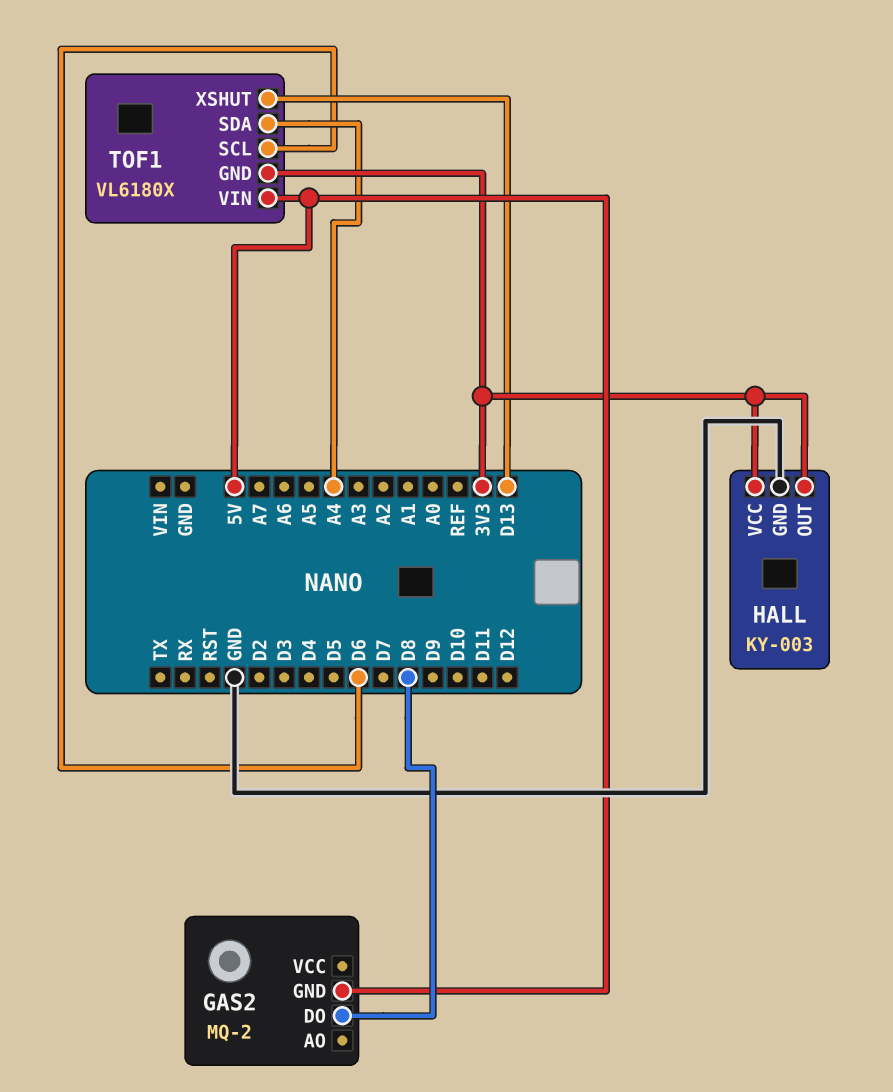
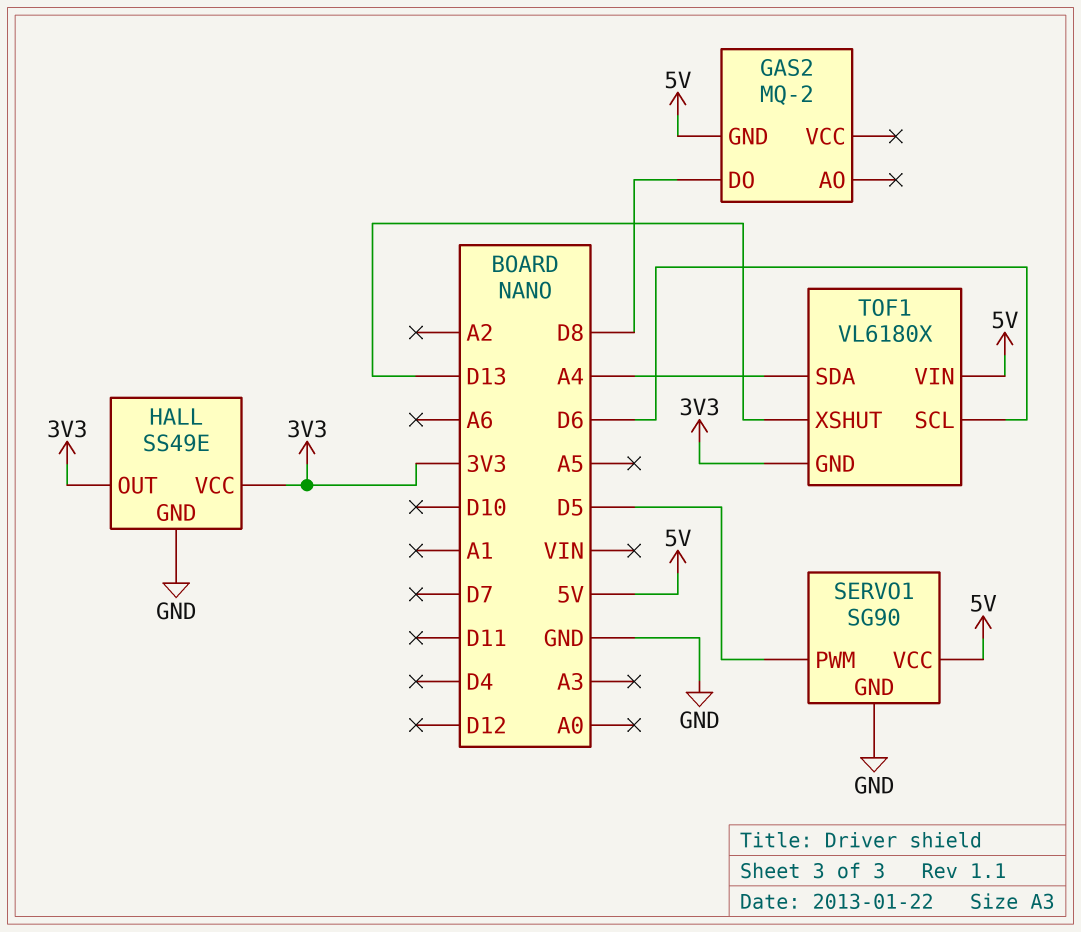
HALL: KY-003 -> SS49E
SERVO1: none -> SG90
SERVO1 pin GND: none -> GND
SERVO1 pin PWM: none -> D5
SERVO1 pin VCC: none -> 5V

